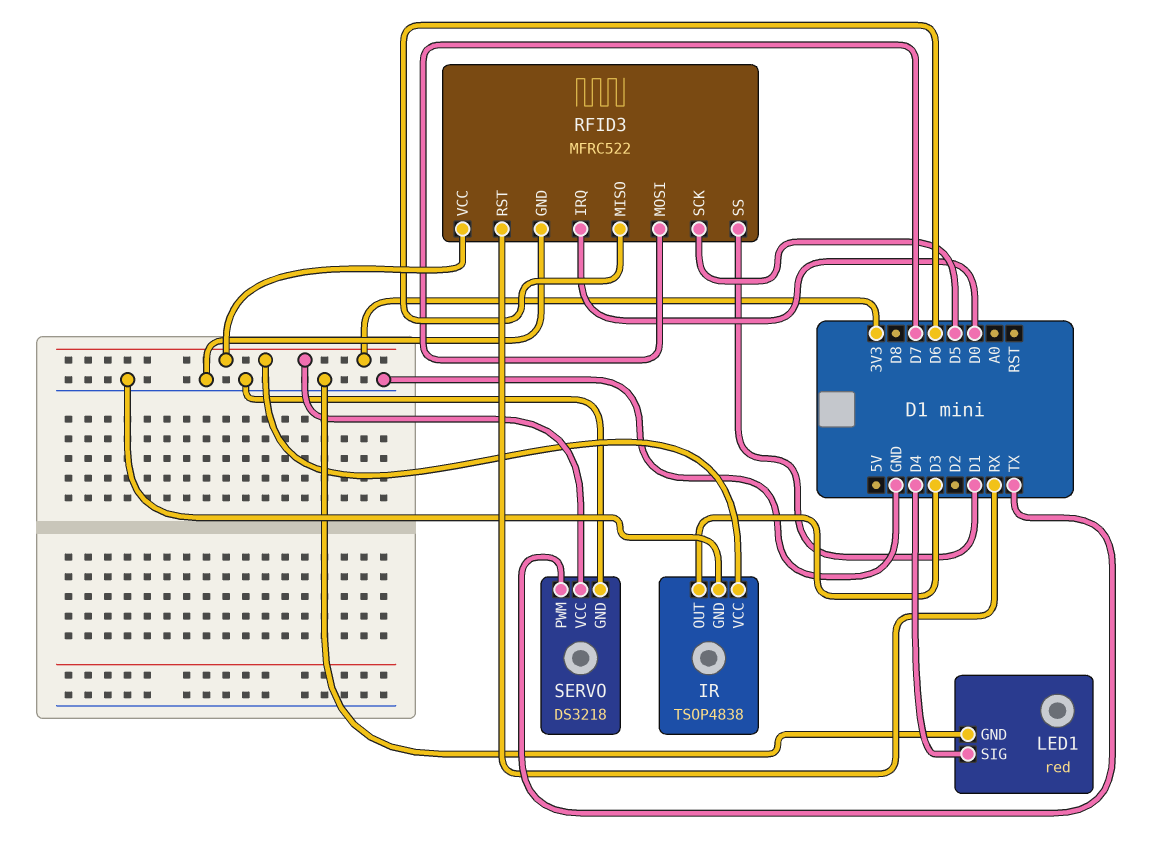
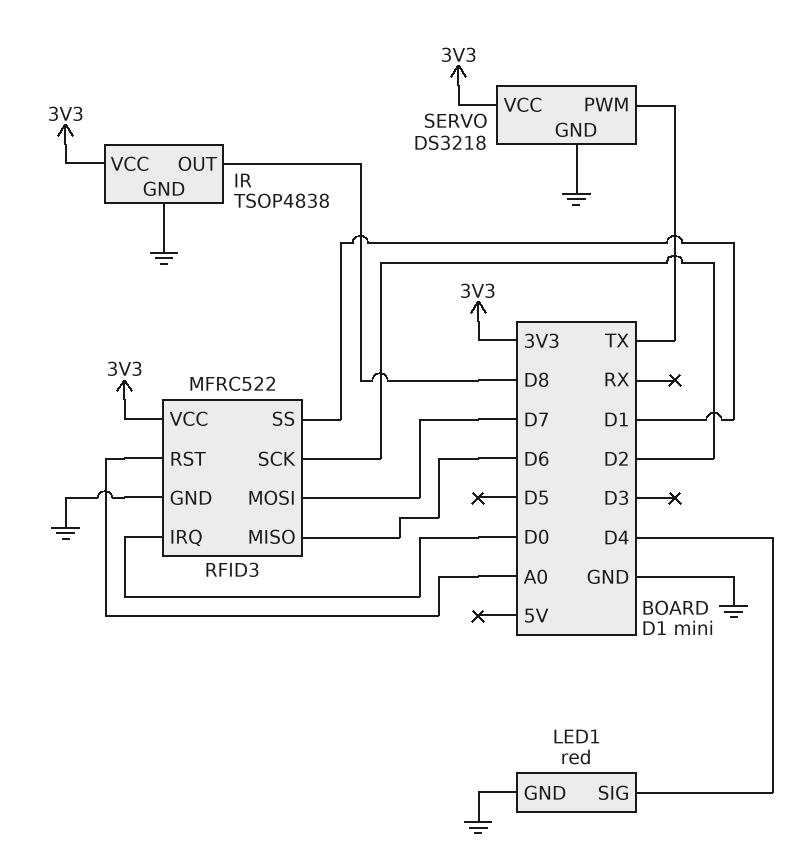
IR pin OUT: D3 -> D8
RFID3 pin RST: RX -> A0
RFID3 pin SCK: D5 -> D2

